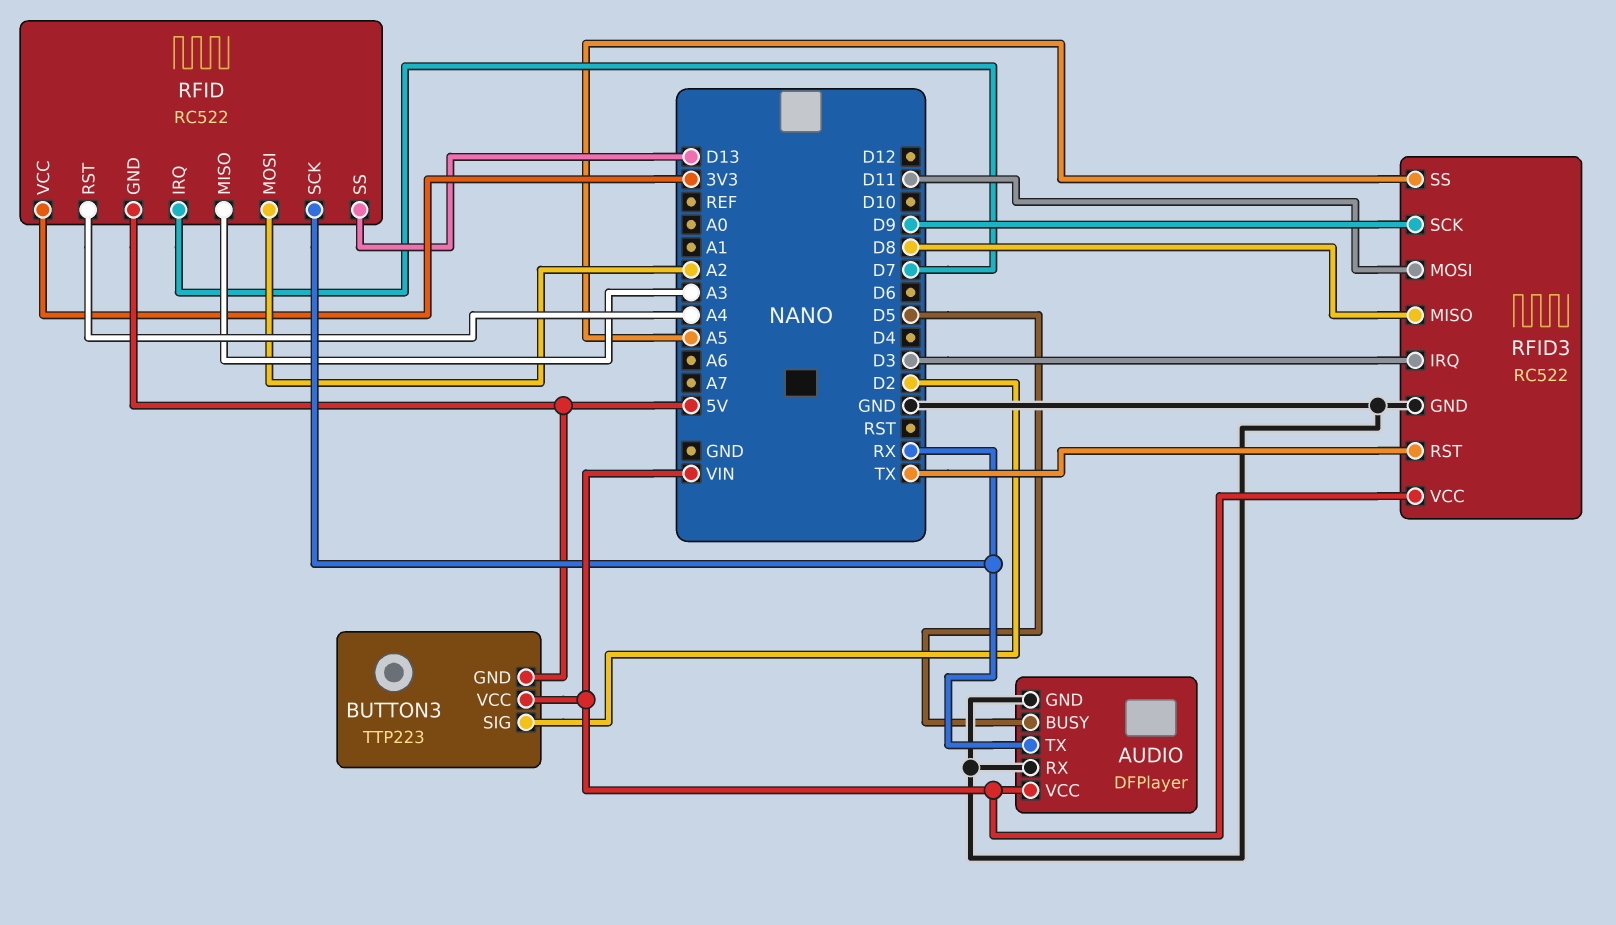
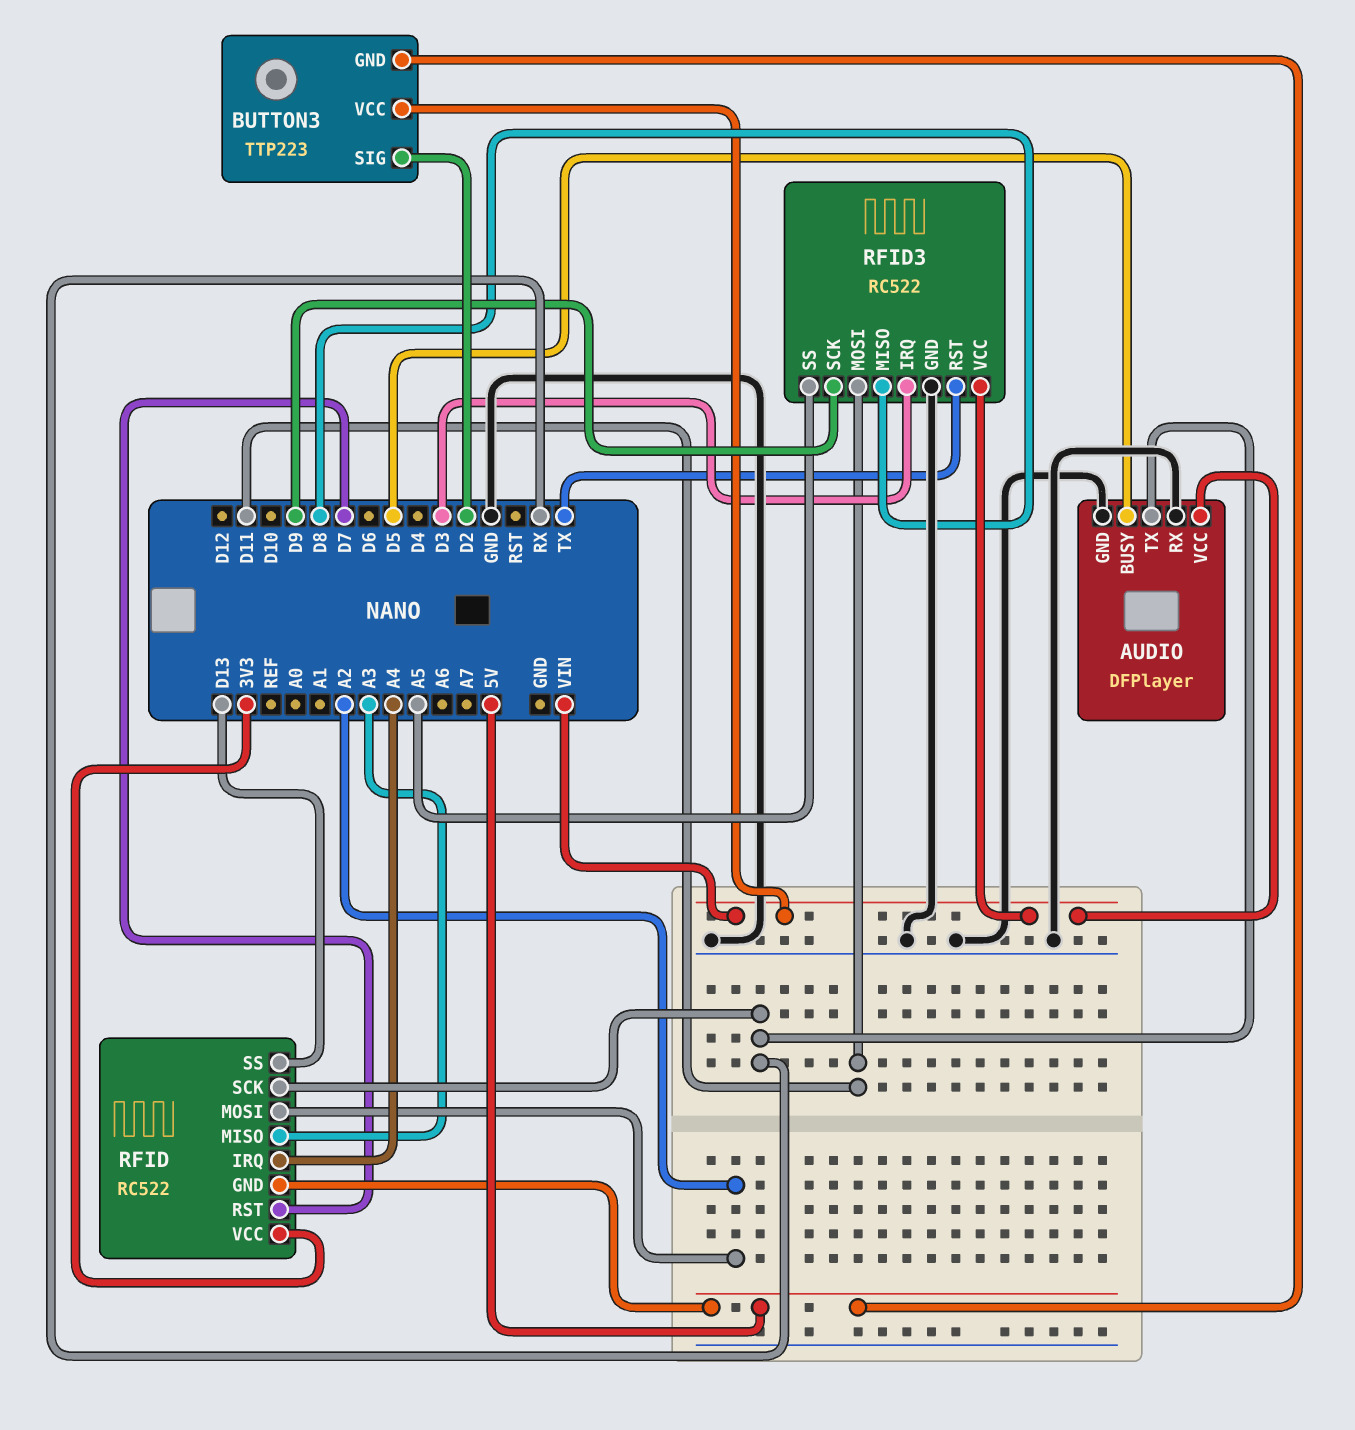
RFID pin IRQ: D7 -> A4
RFID pin RST: A4 -> D7

